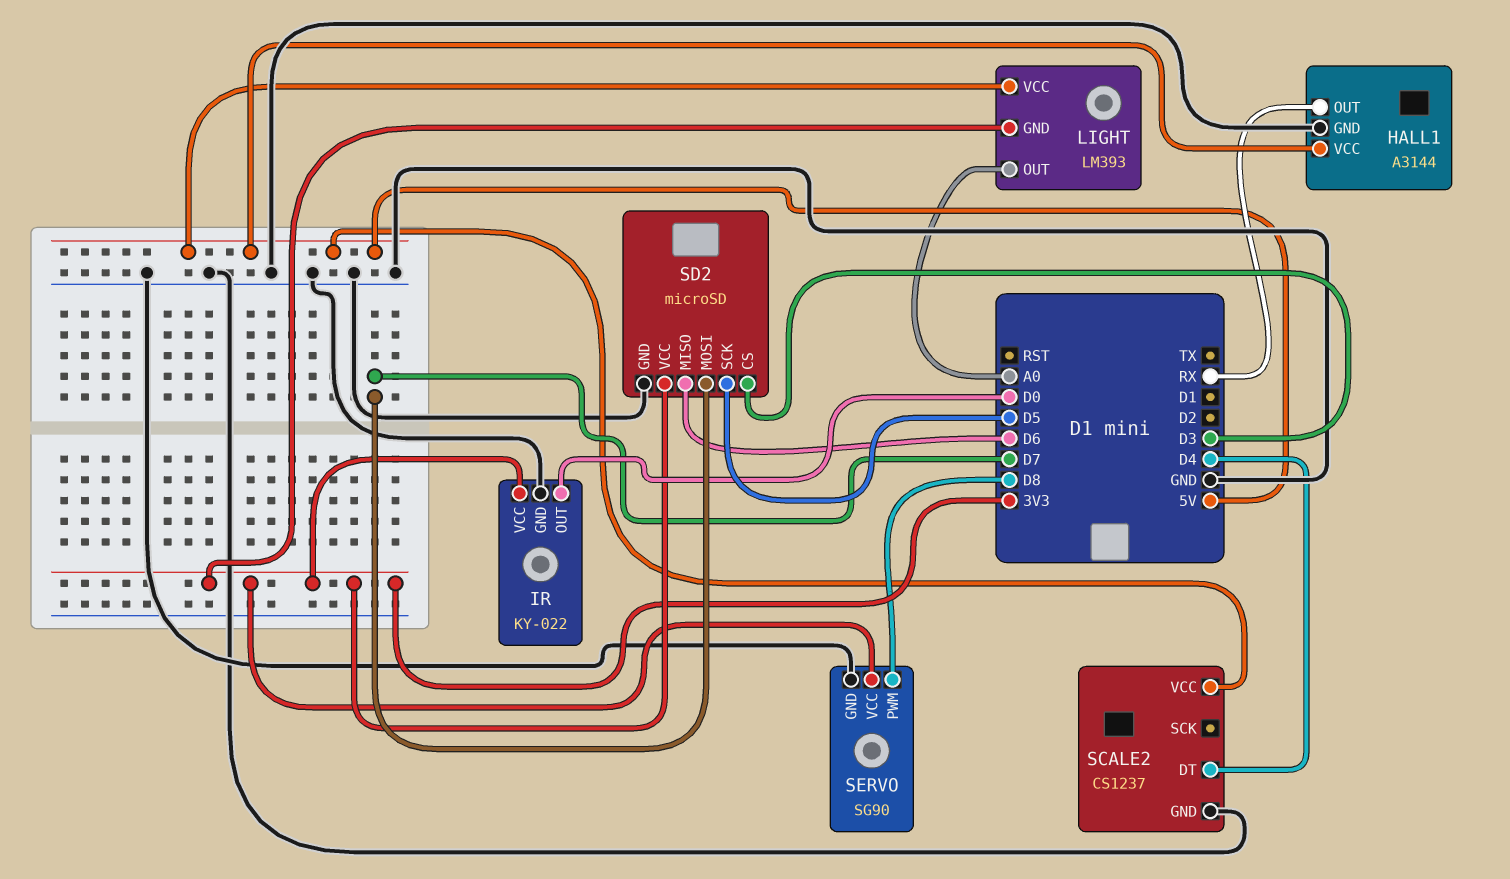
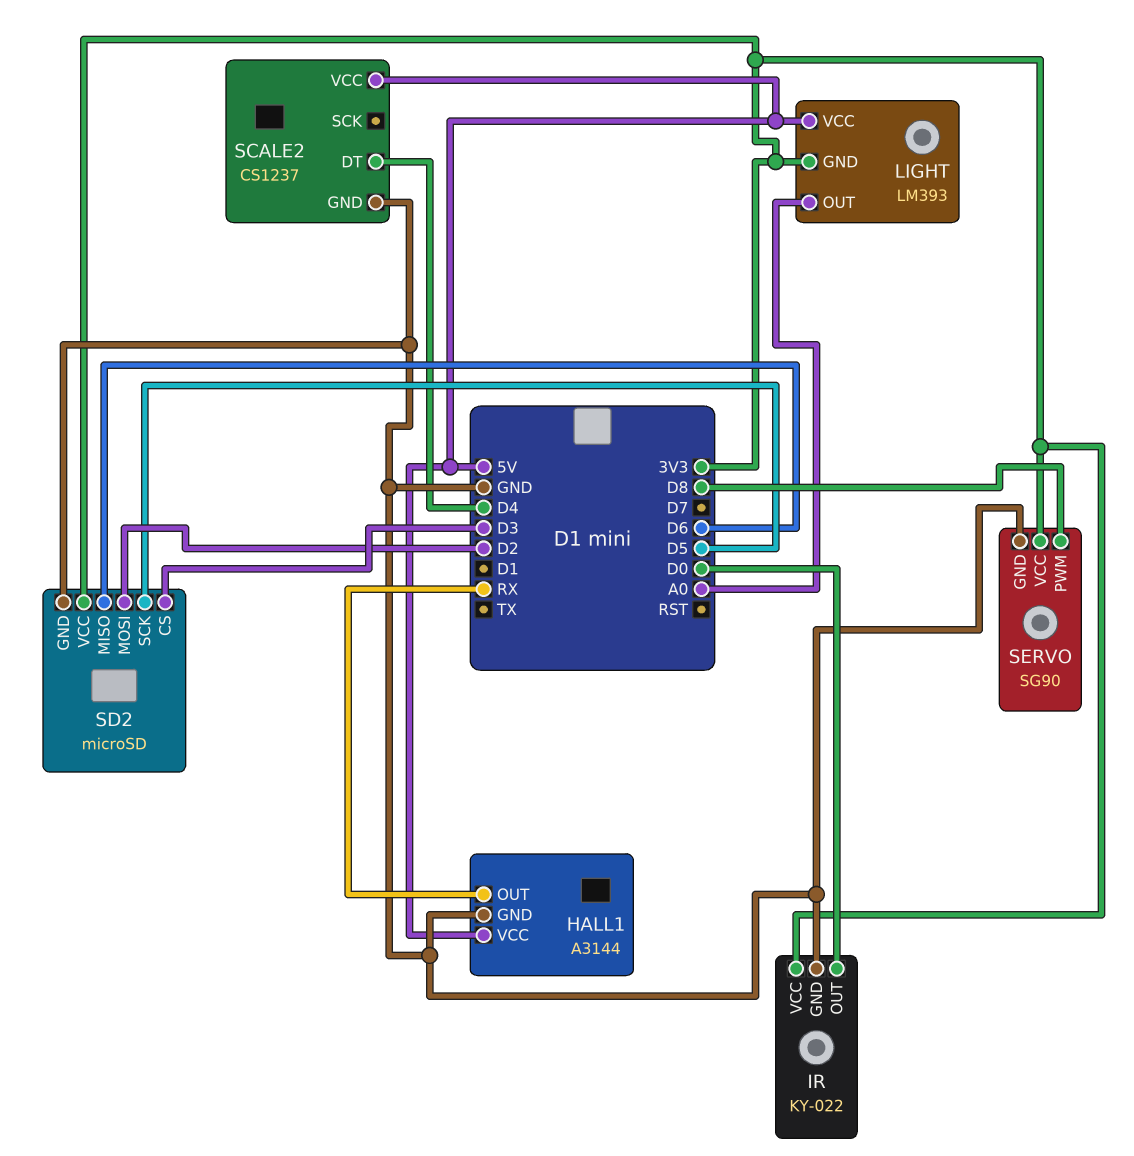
SD2 pin MOSI: D7 -> D2

